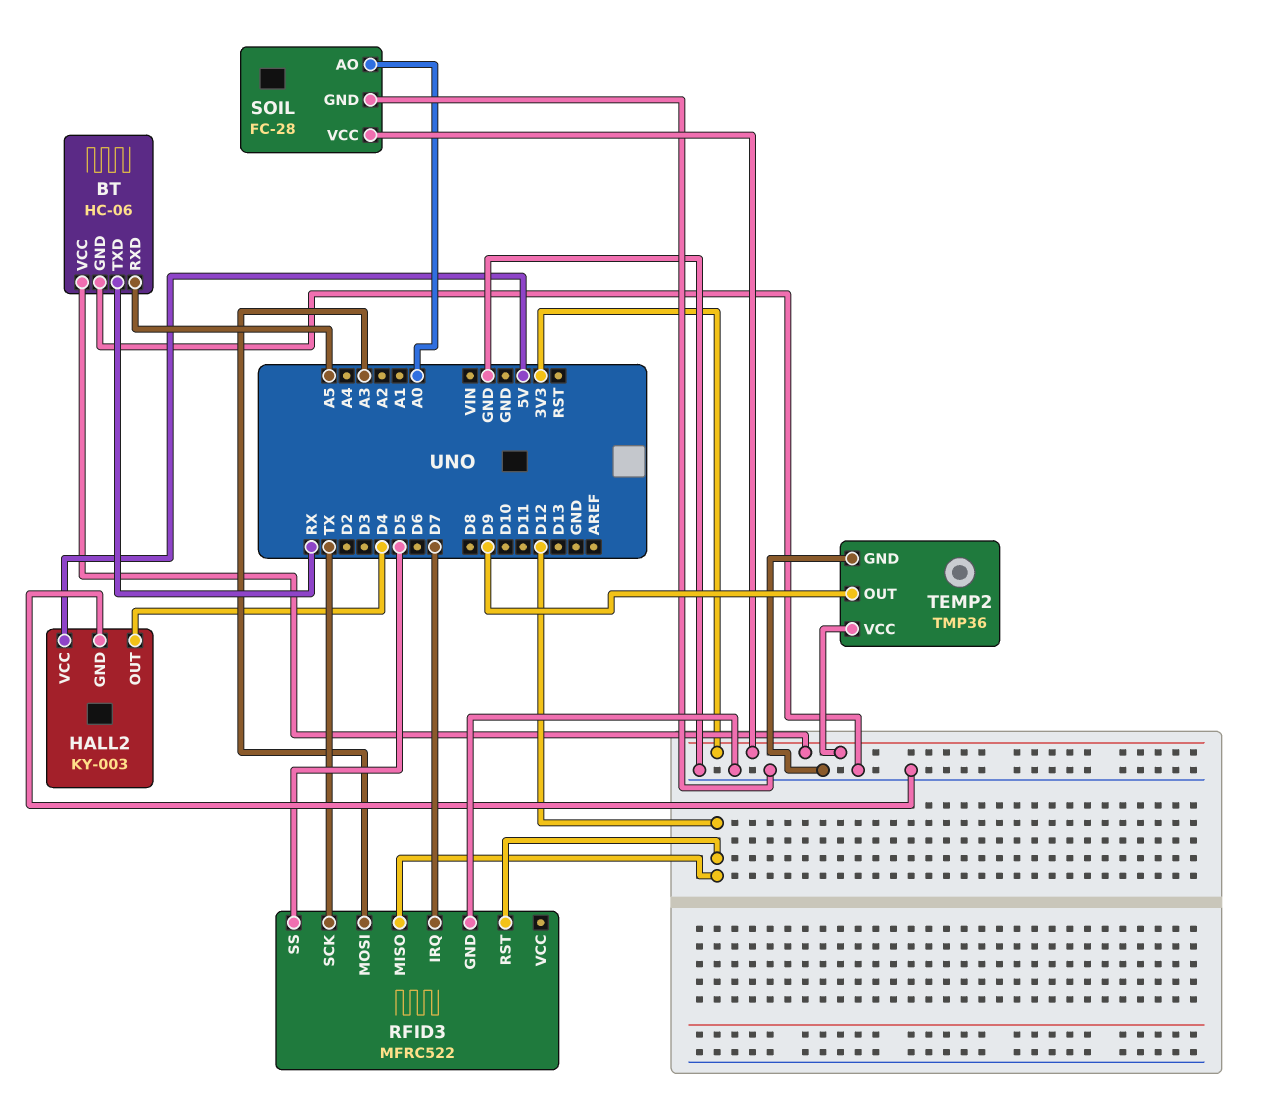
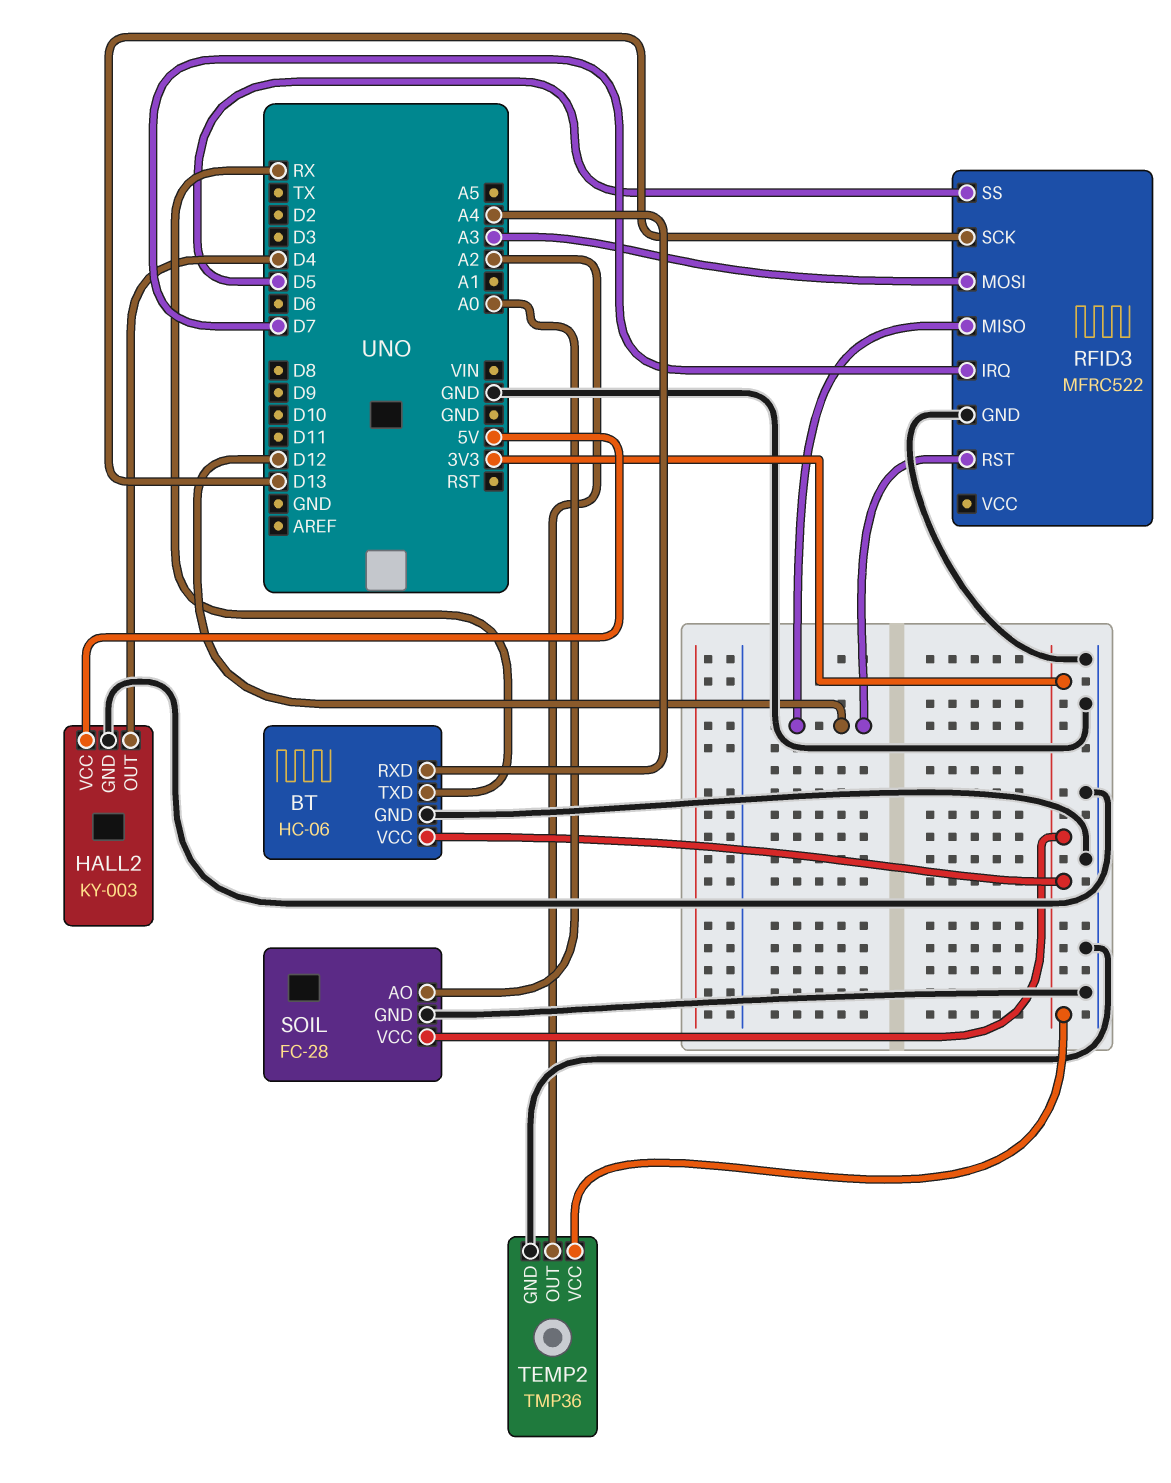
BT pin RXD: A5 -> A4
RFID3 pin SCK: TX -> D13
TEMP2 pin OUT: D9 -> A2

